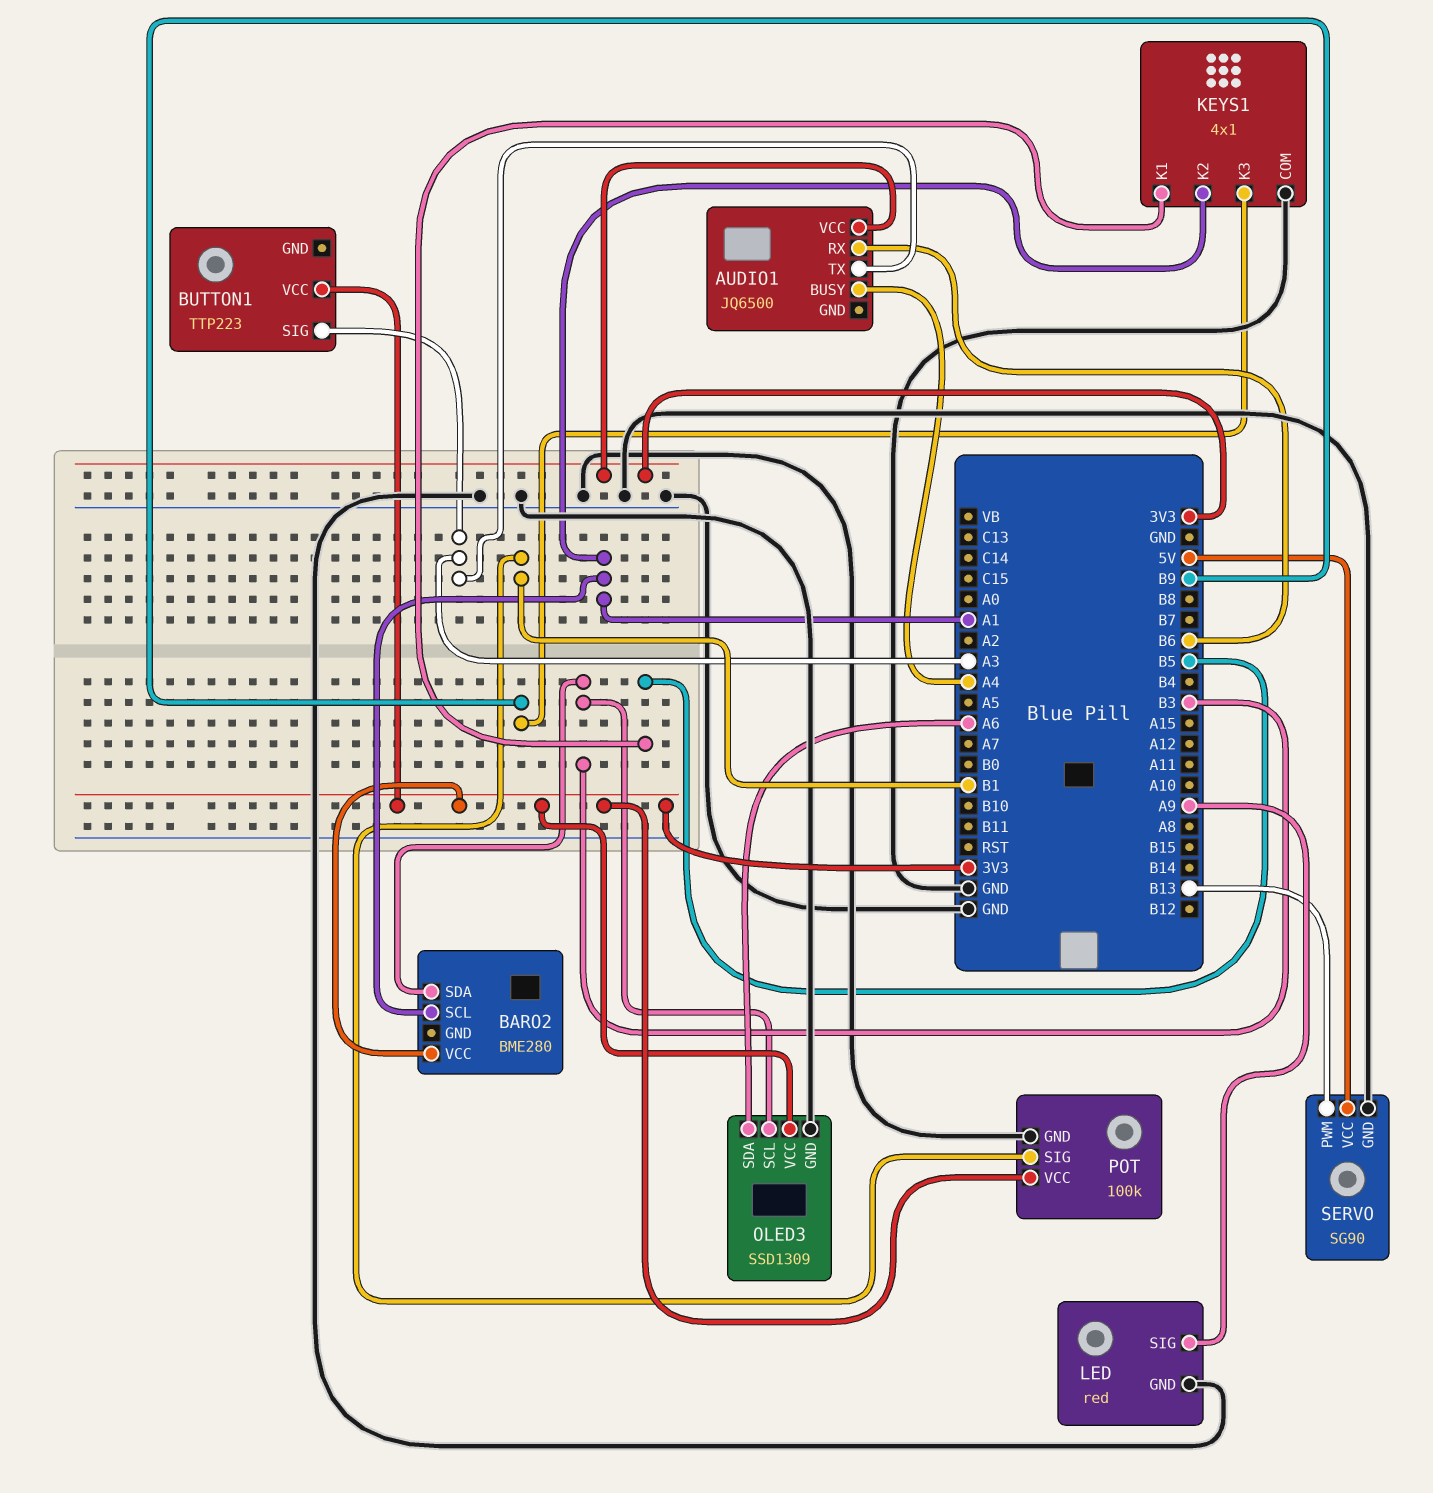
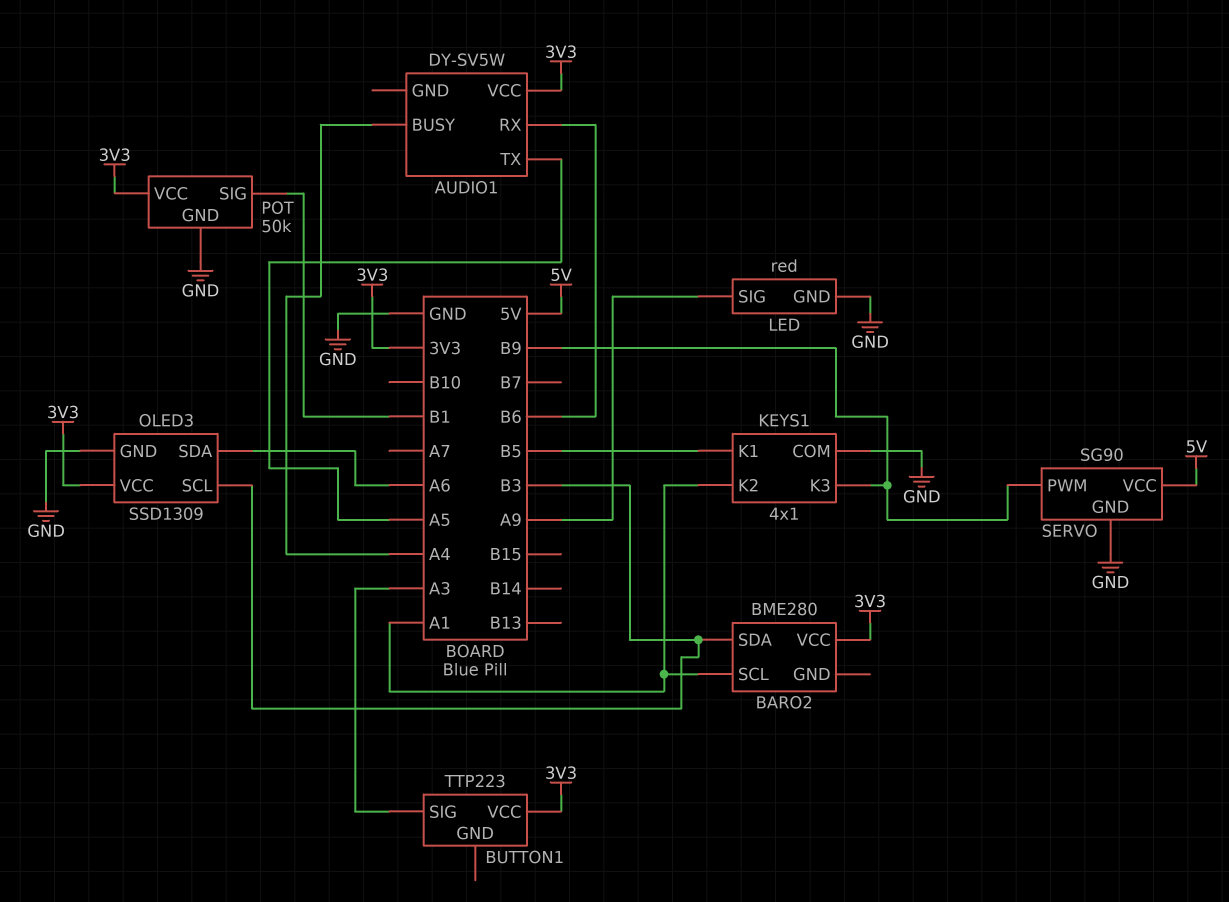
AUDIO1: JQ6500 -> DY-SV5W
AUDIO1 pin TX: A3 -> A5
POT: 100k -> 50k
SERVO pin PWM: B13 -> B9

